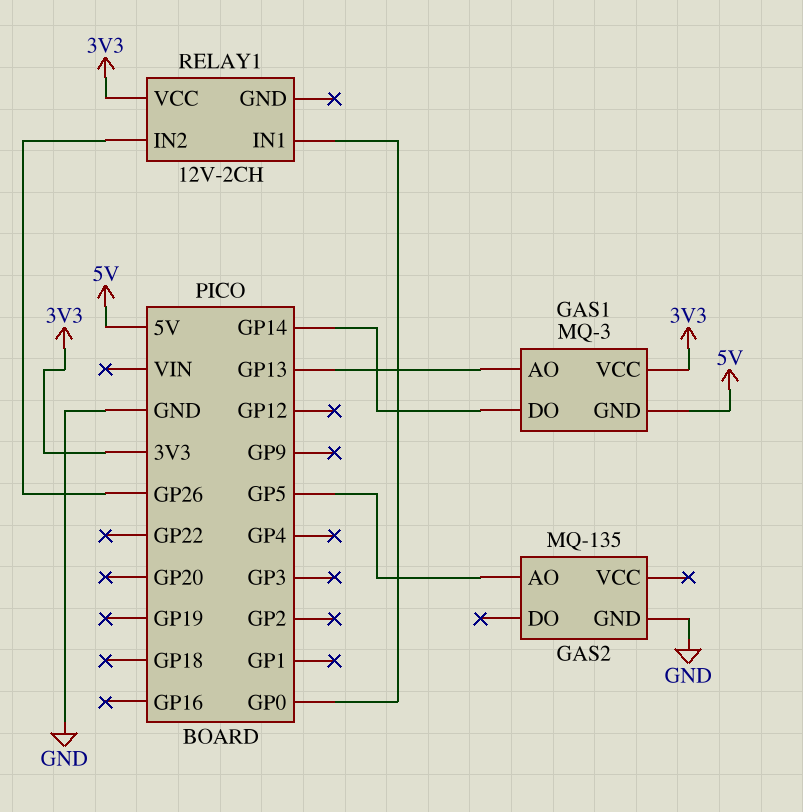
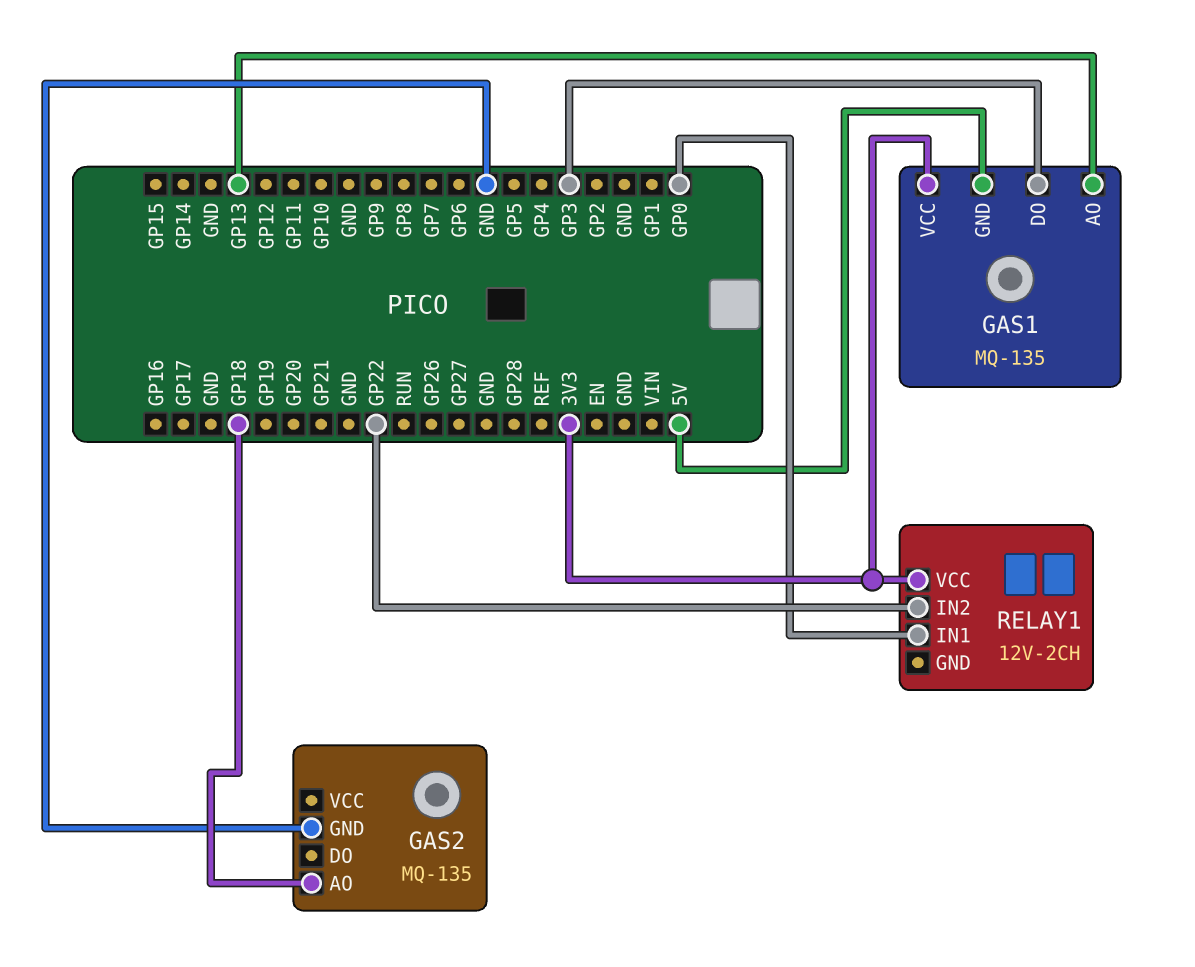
GAS1: MQ-3 -> MQ-135
GAS1 pin DO: GP14 -> GP3
GAS2 pin AO: GP5 -> GP18
RELAY1 pin IN2: GP26 -> GP22

